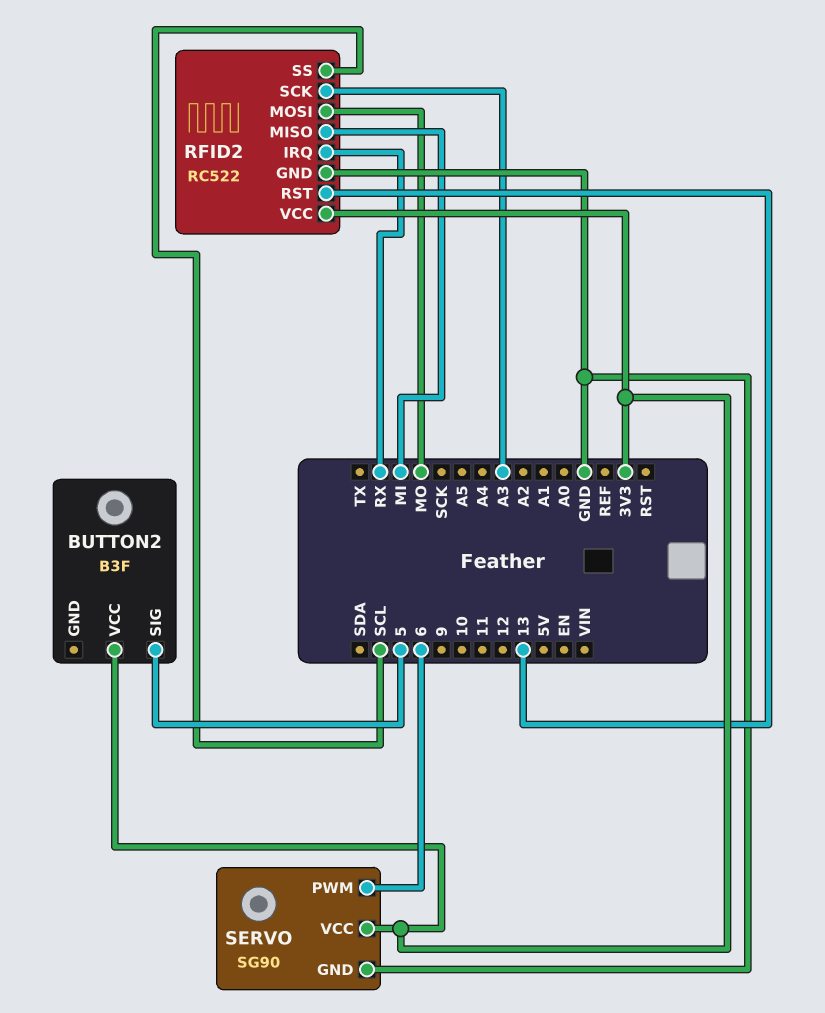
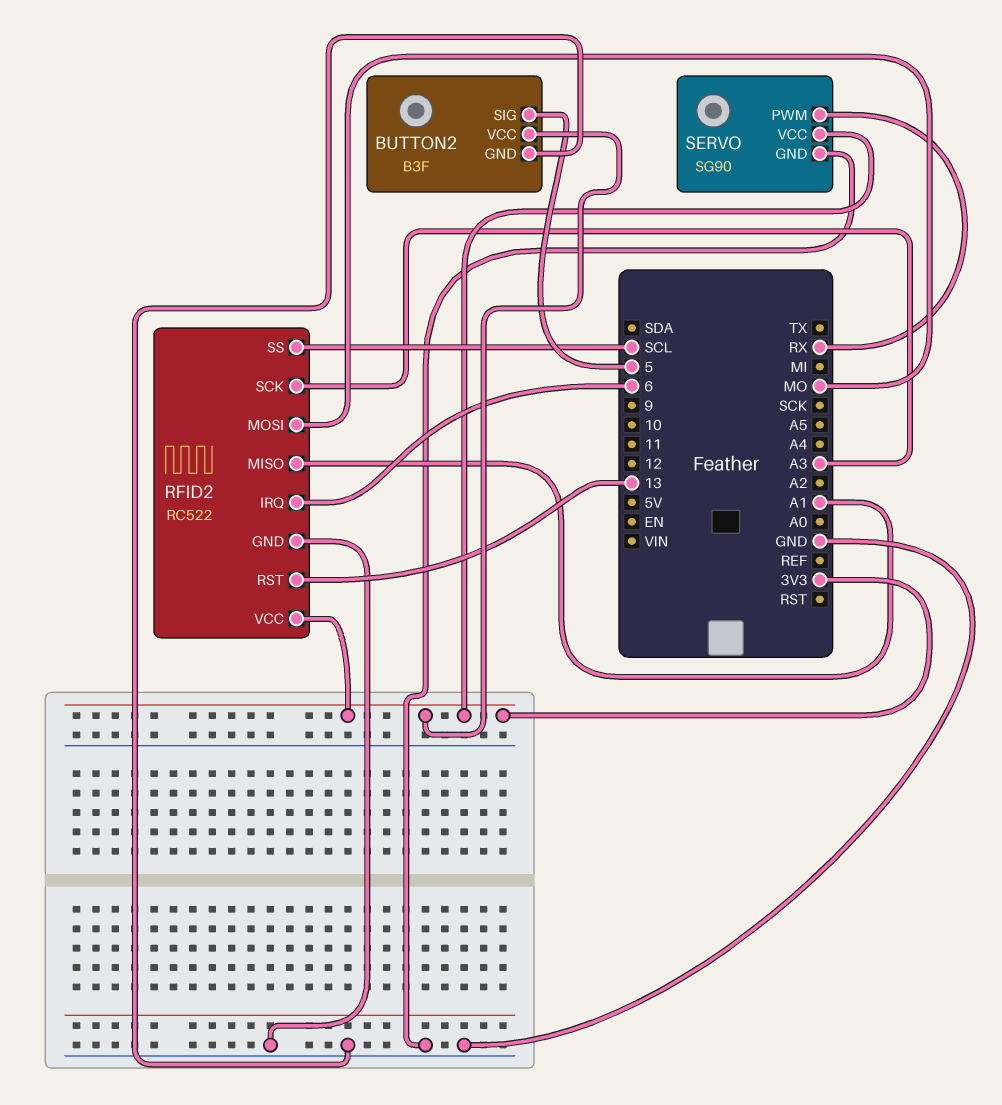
BUTTON2 pin GND: none -> GND
RFID2 pin IRQ: RX -> 6
RFID2 pin MISO: MI -> A1
SERVO pin PWM: 6 -> RX

